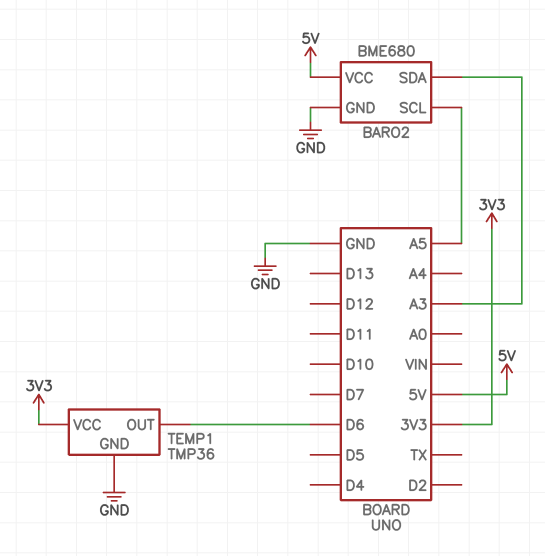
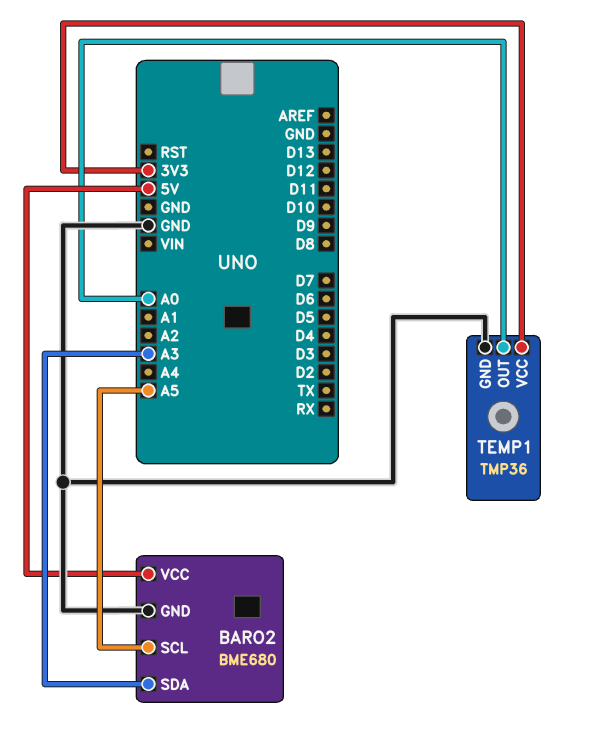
TEMP1 pin OUT: D6 -> A0

